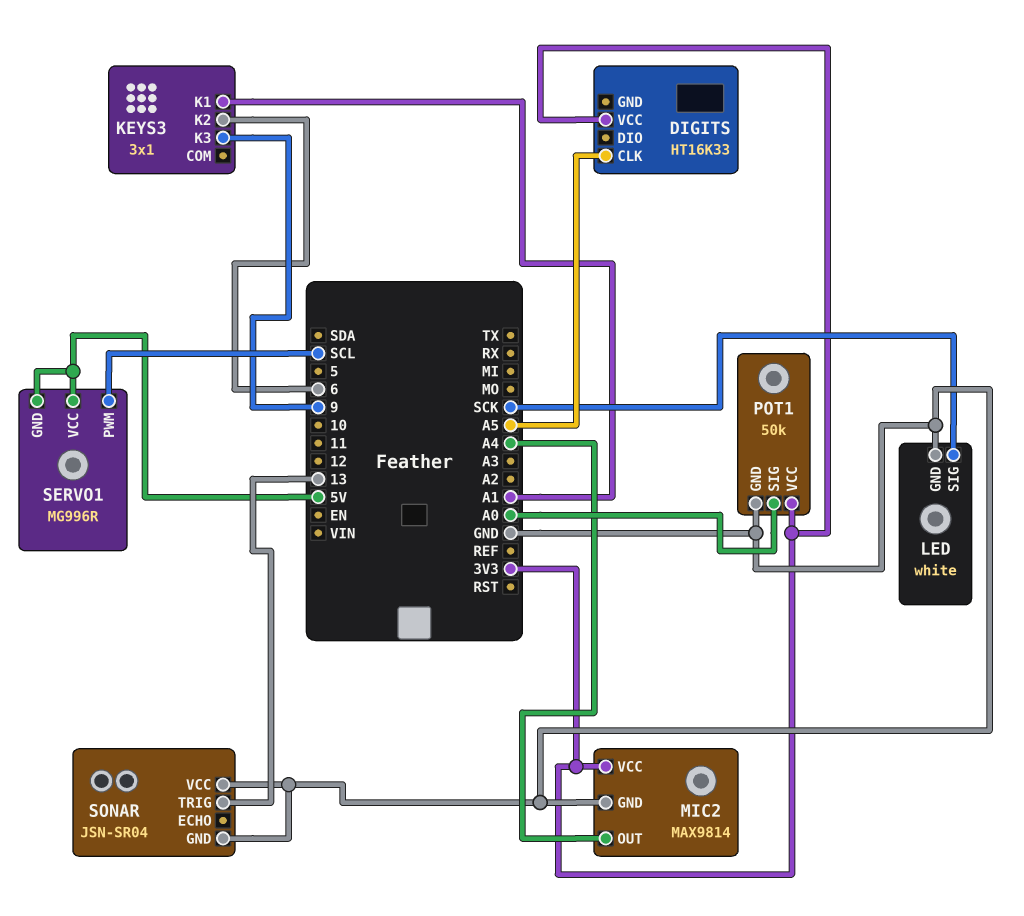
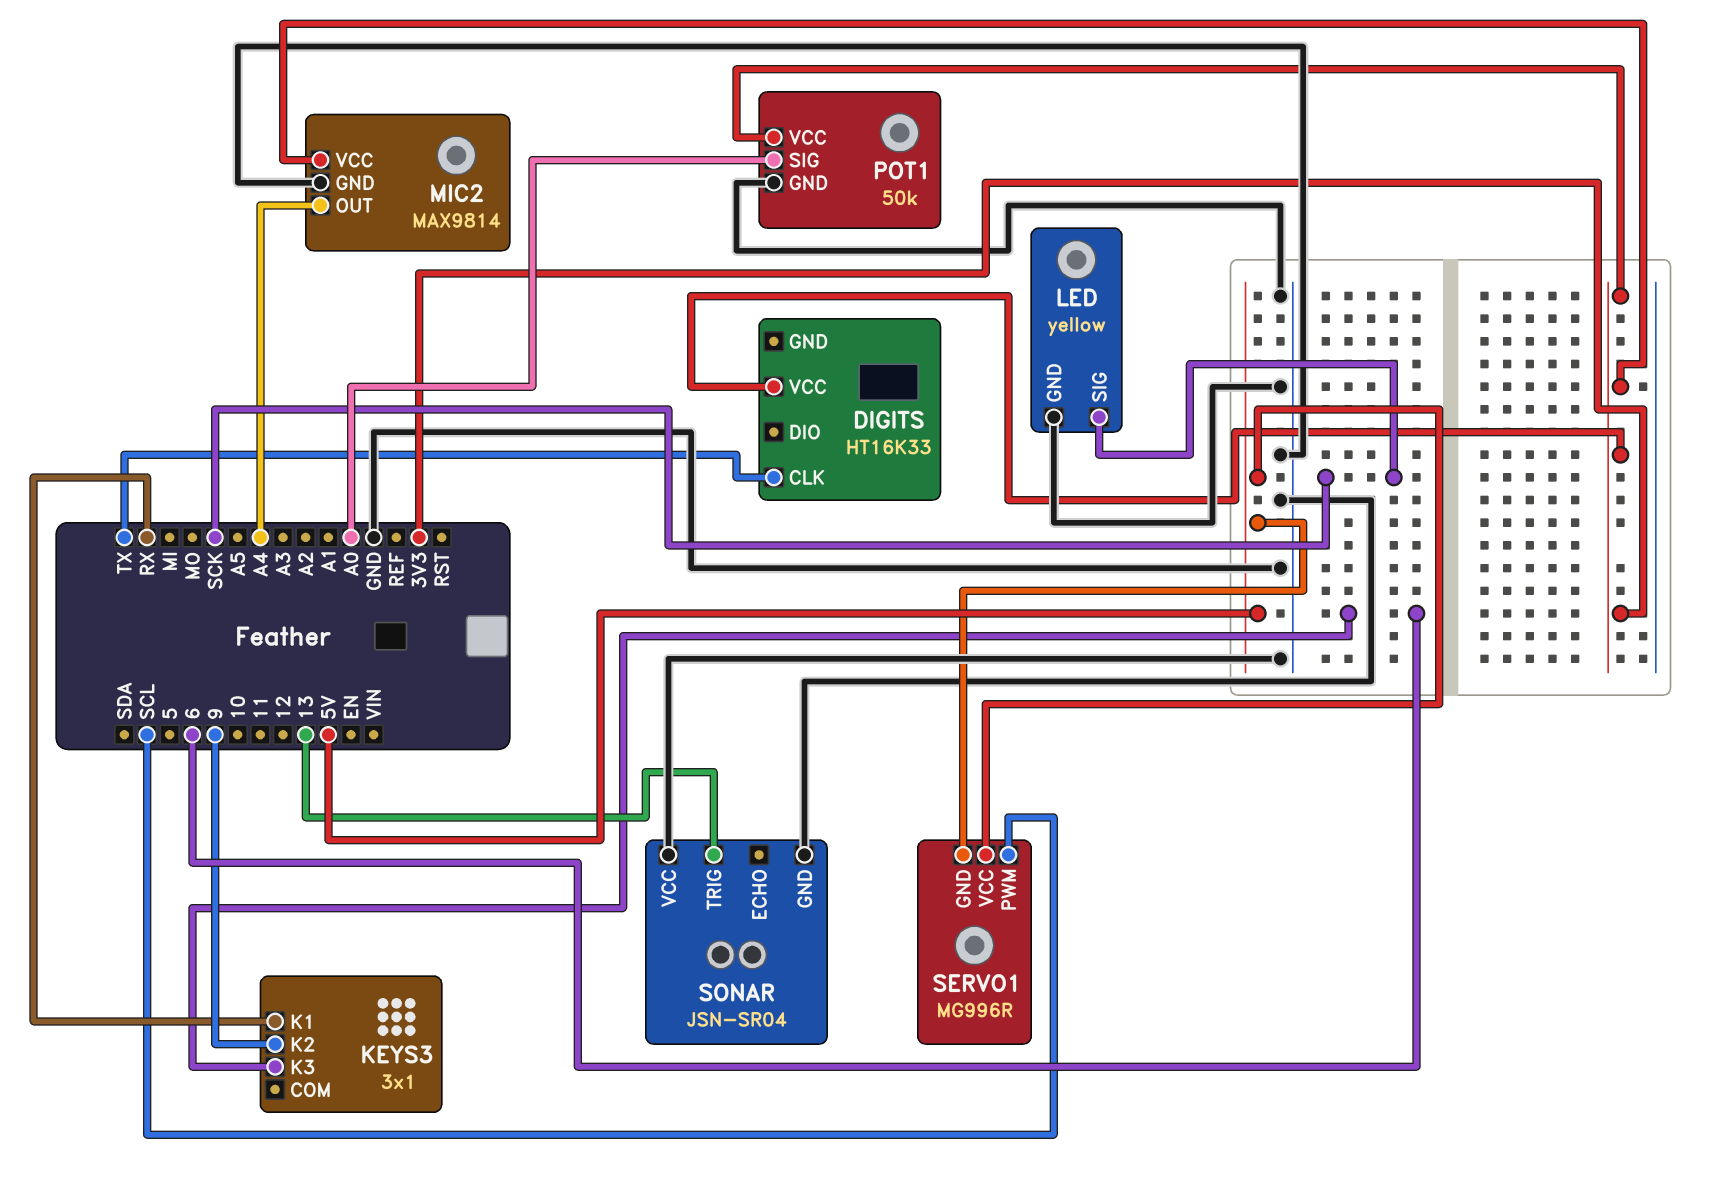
DIGITS pin CLK: A5 -> TX
KEYS3 pin K1: A1 -> RX
KEYS3 pin K2: 6 -> 9
KEYS3 pin K3: 9 -> 6
LED: white -> yellow

